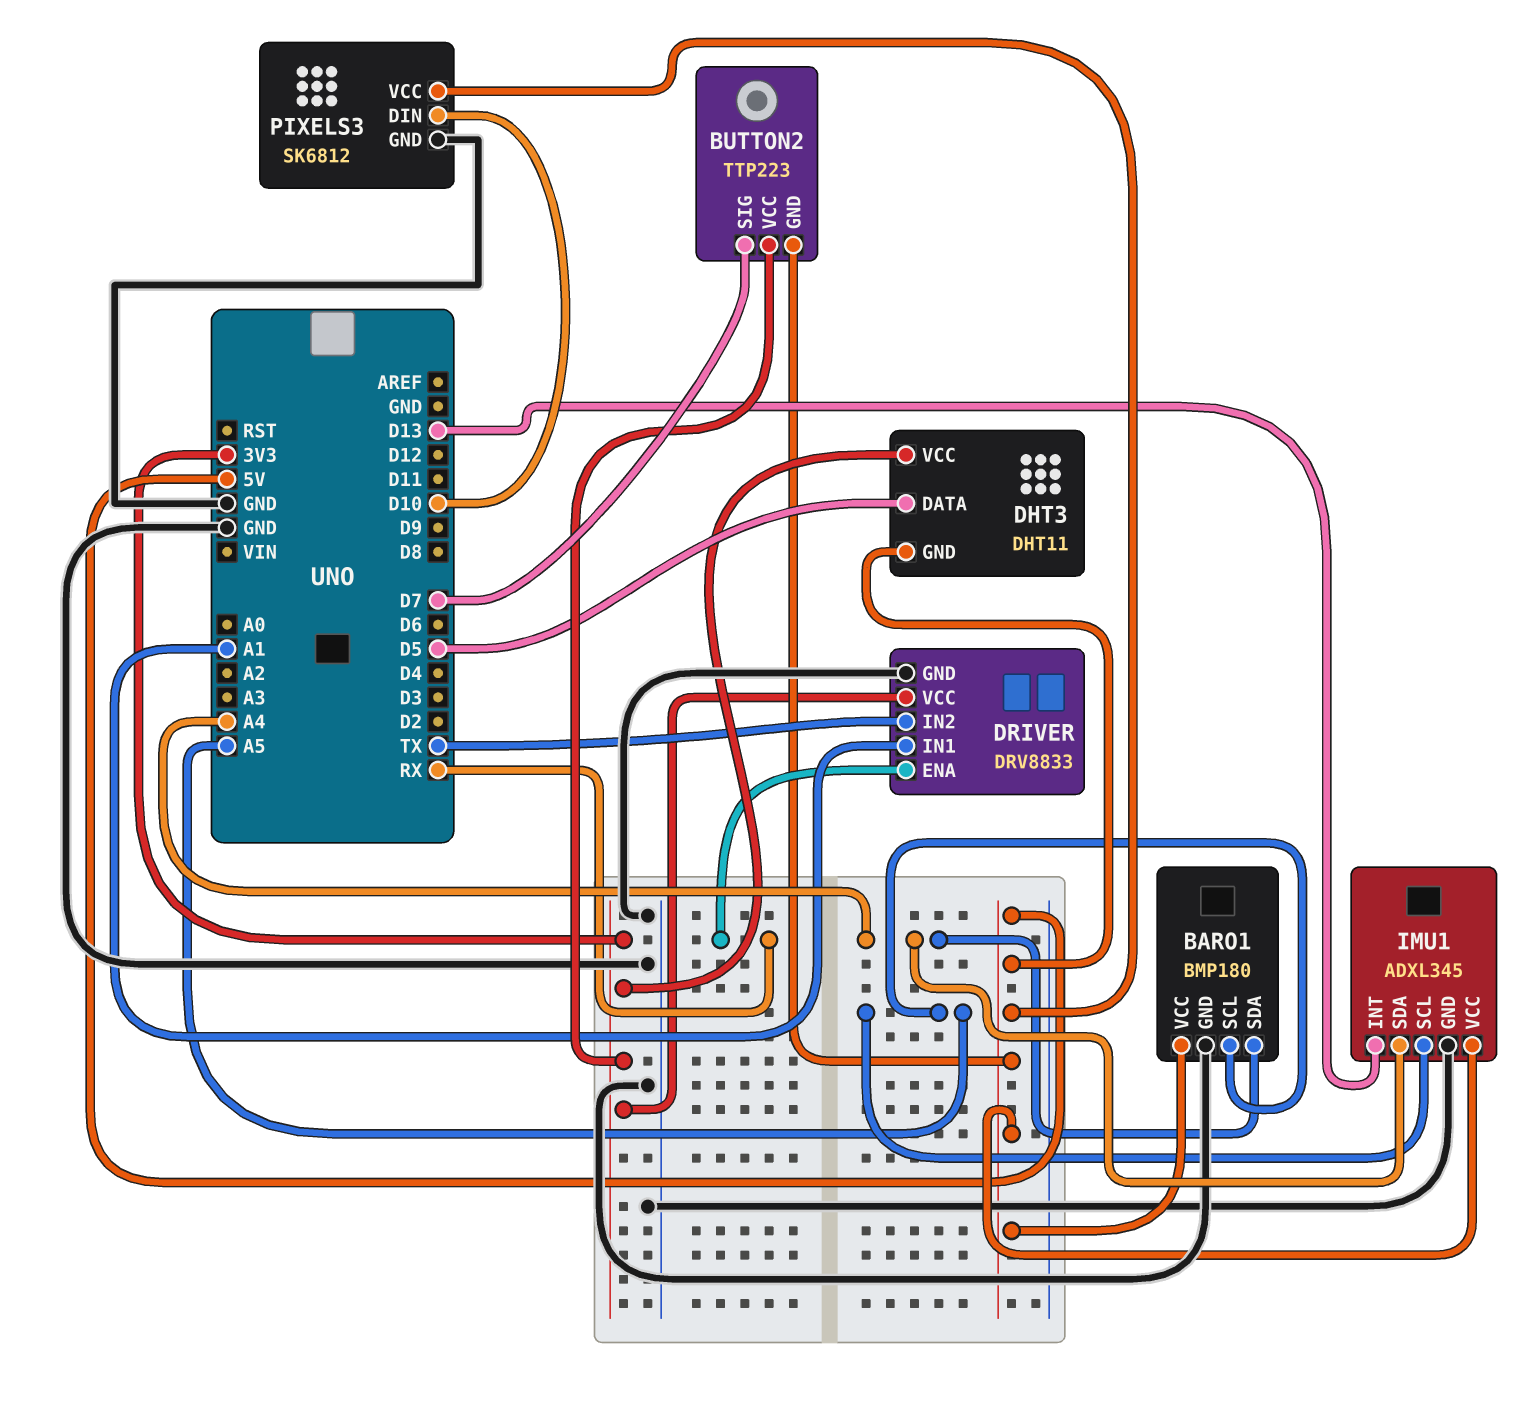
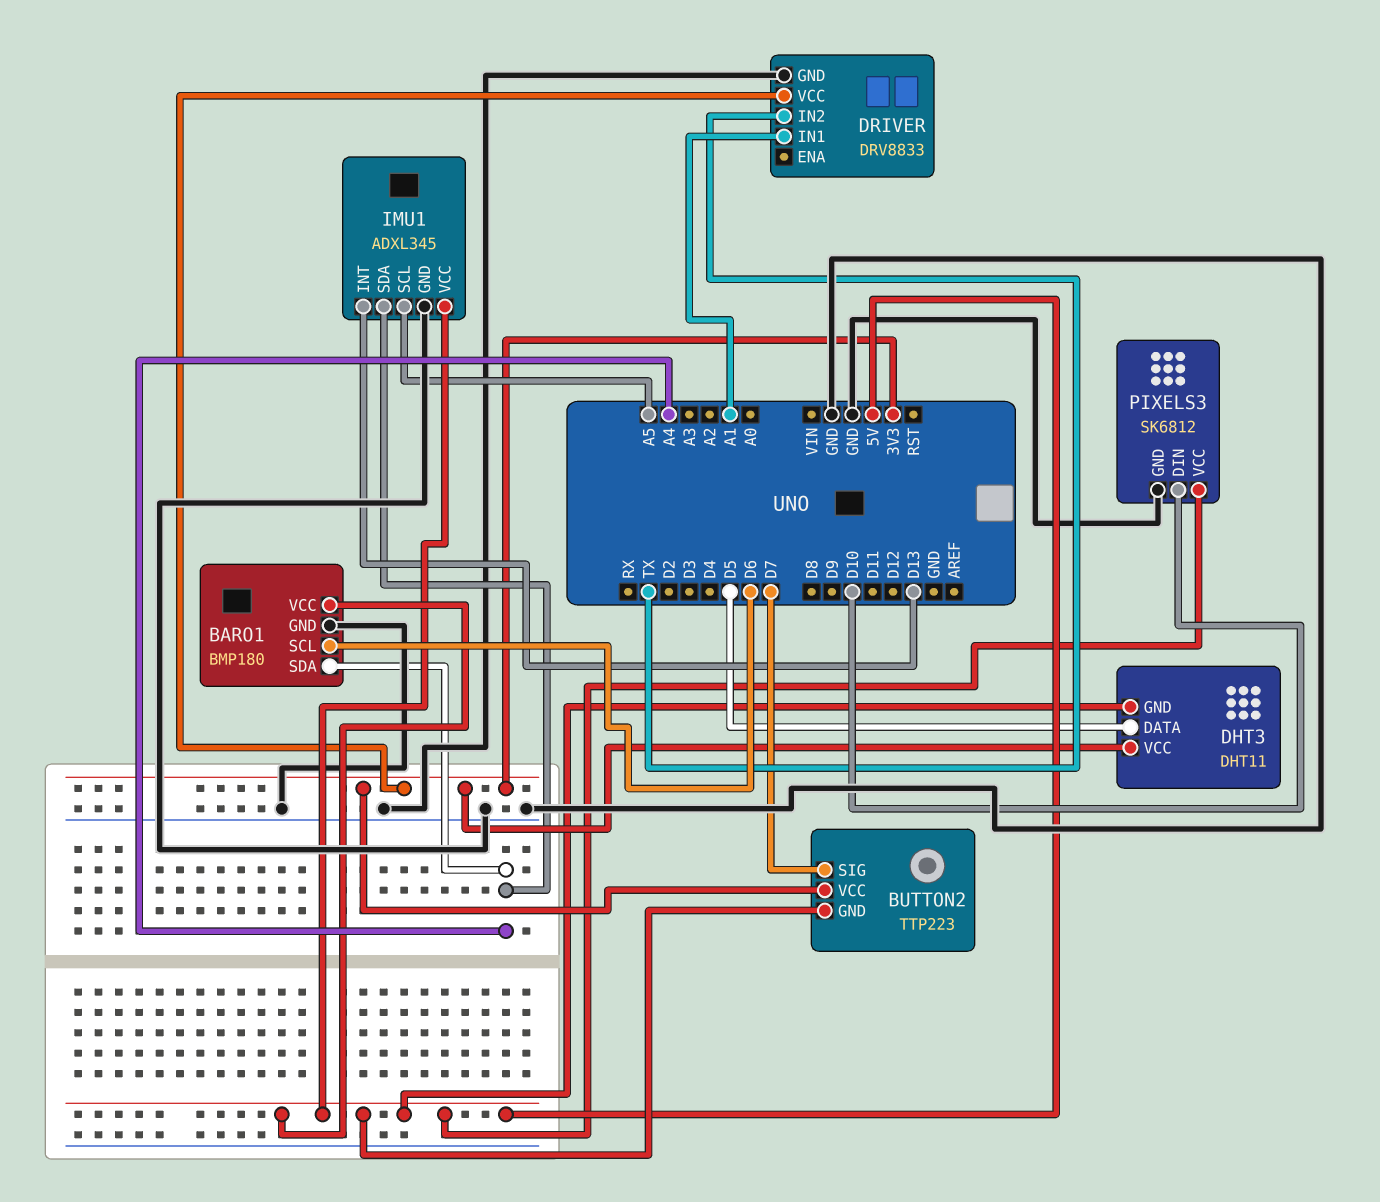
BARO1 pin SCL: A5 -> D6
DRIVER pin ENA: RX -> none

